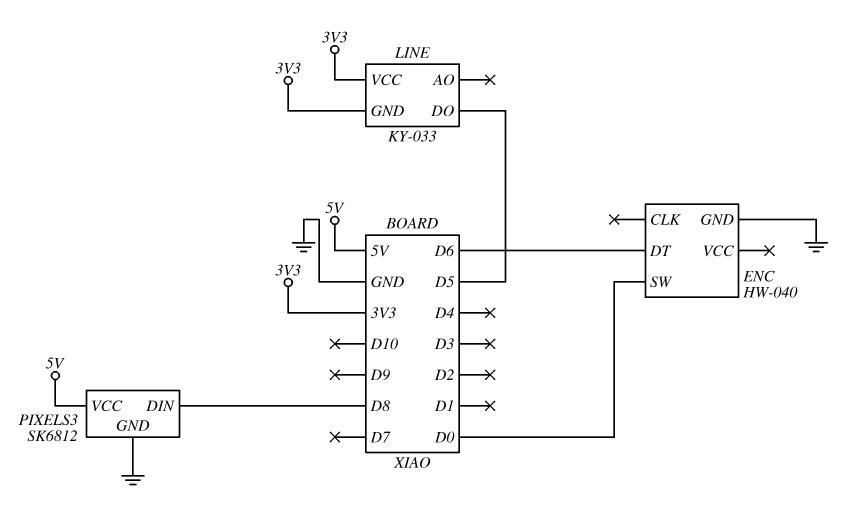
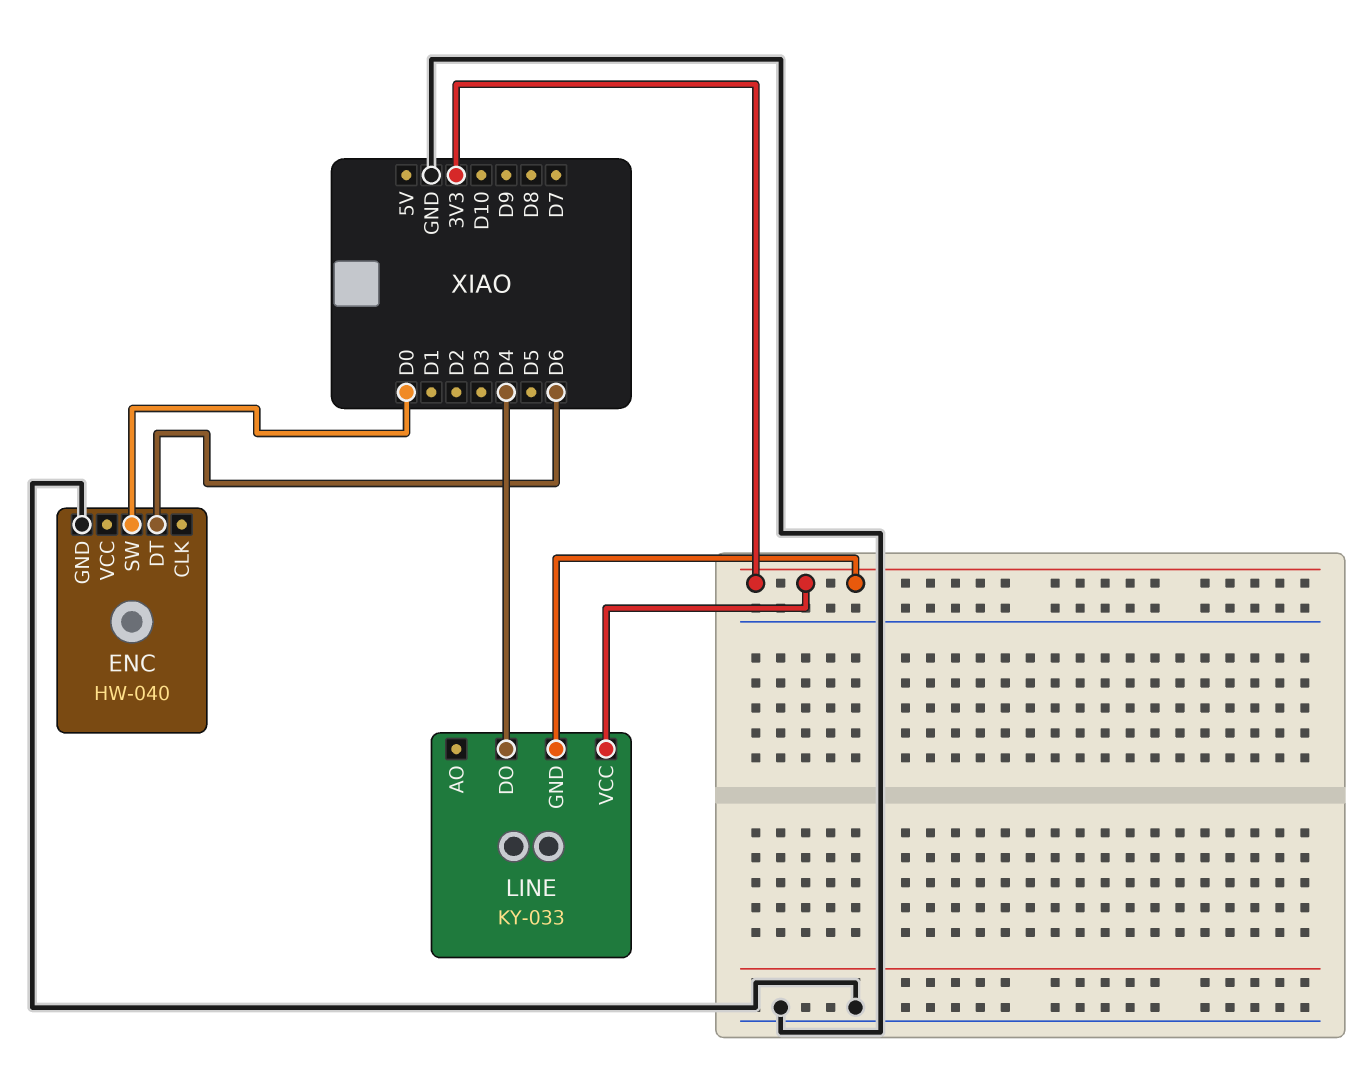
LINE pin DO: D5 -> D4
PIXELS3: SK6812 -> none
PIXELS3 pin DIN: D8 -> none
PIXELS3 pin GND: GND -> none
PIXELS3 pin VCC: 5V -> none

